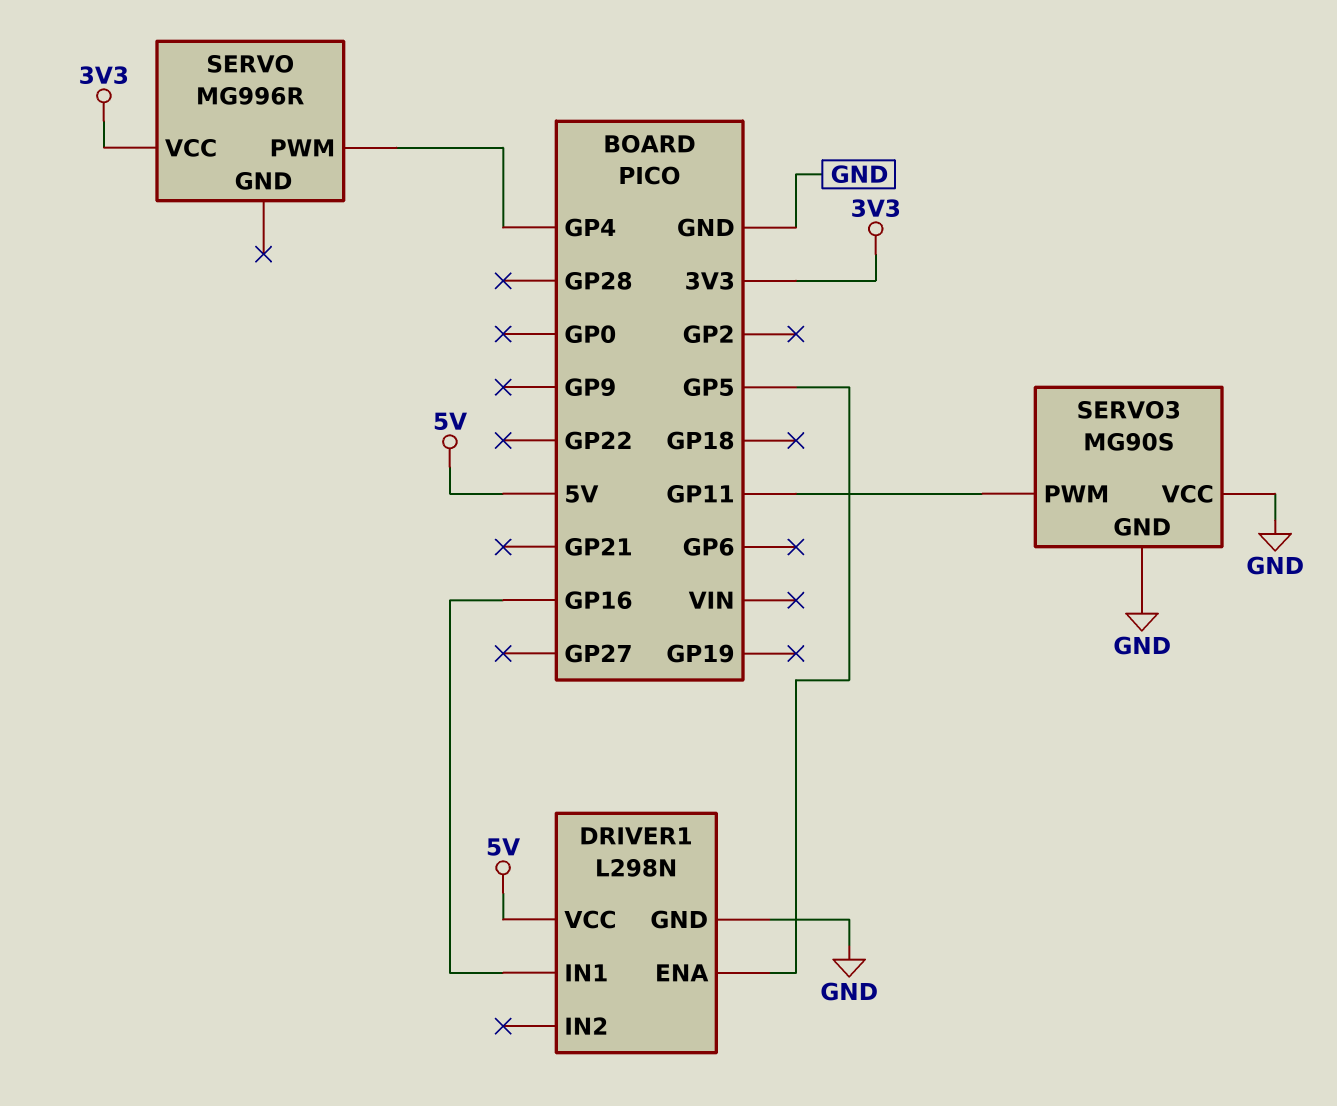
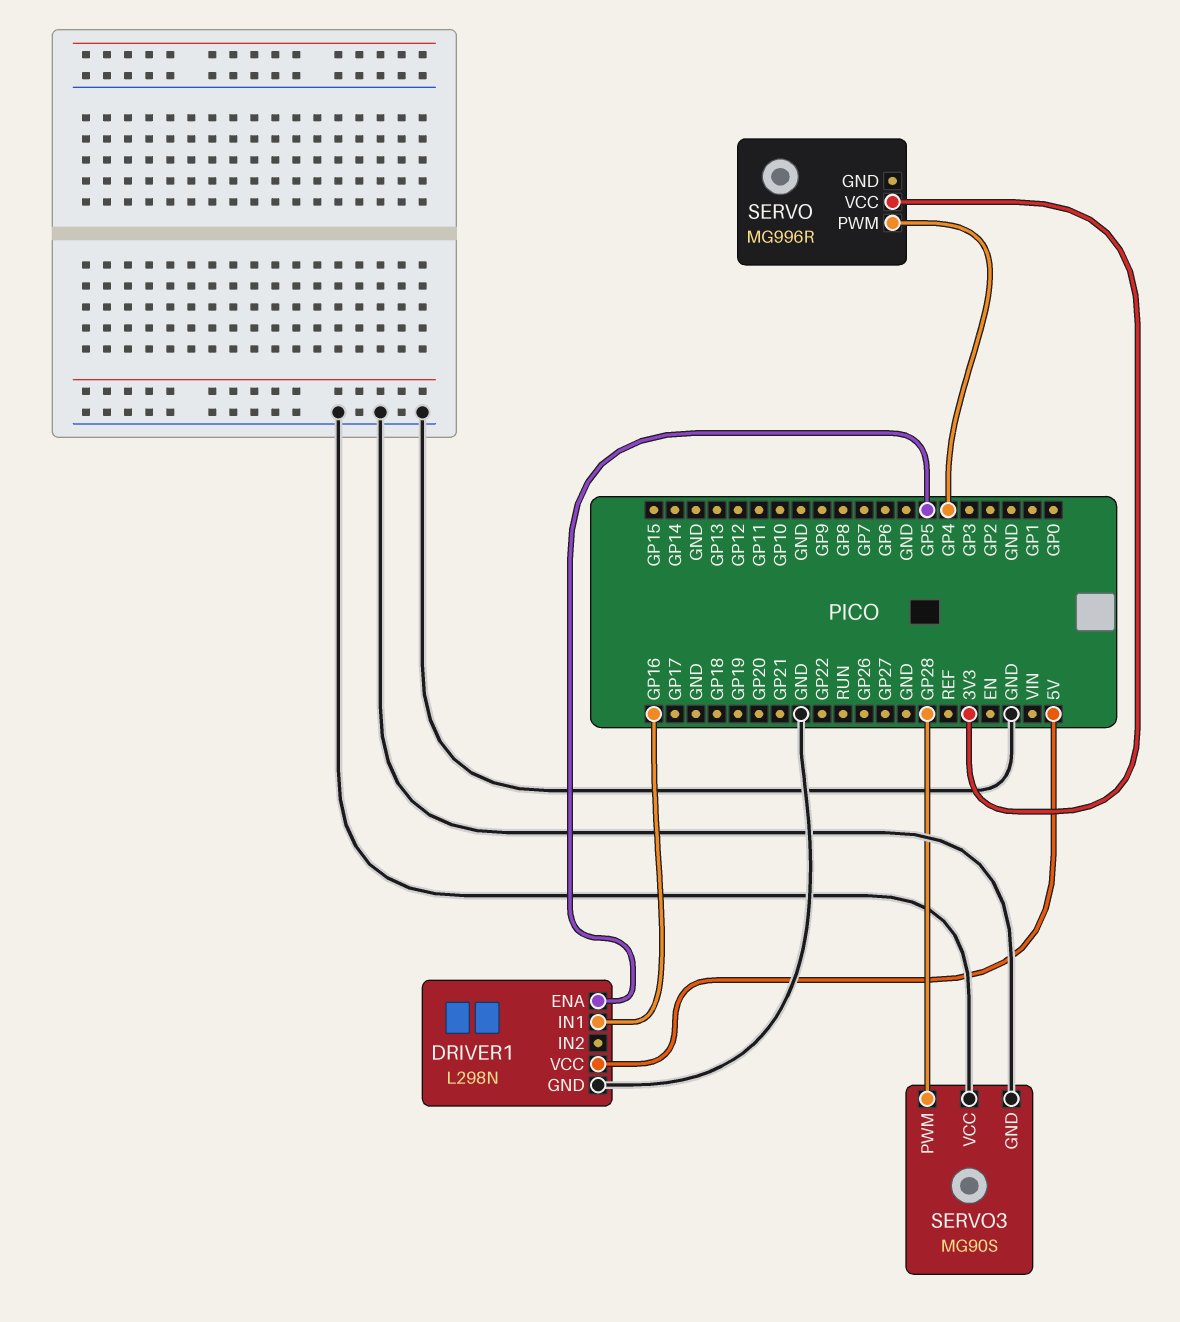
SERVO3 pin PWM: GP11 -> GP28

